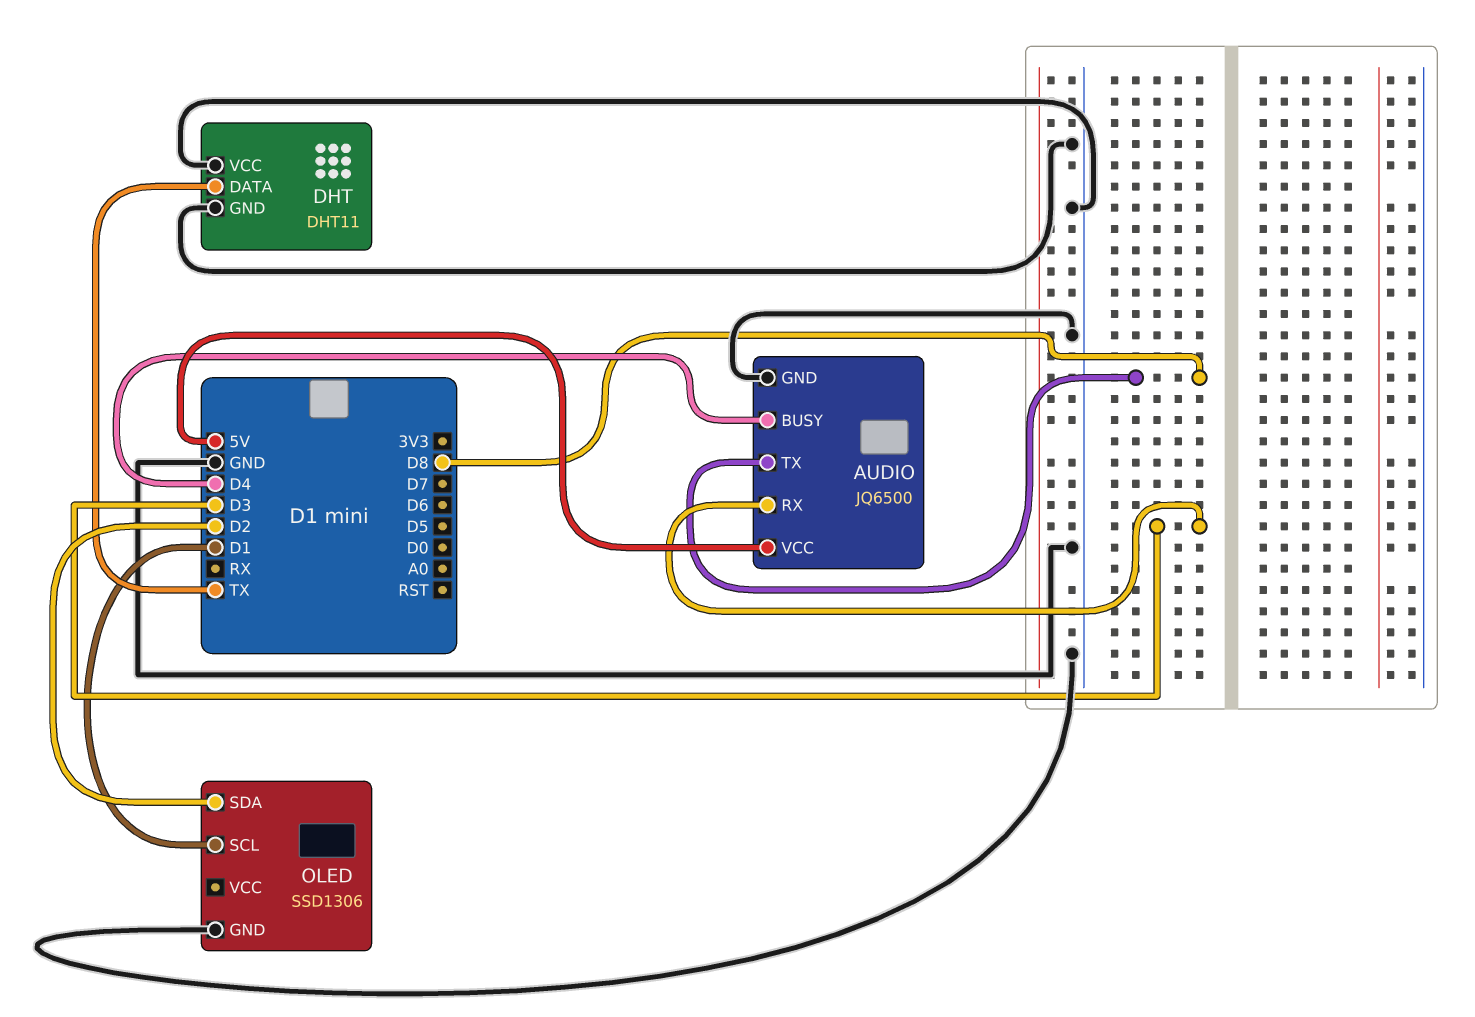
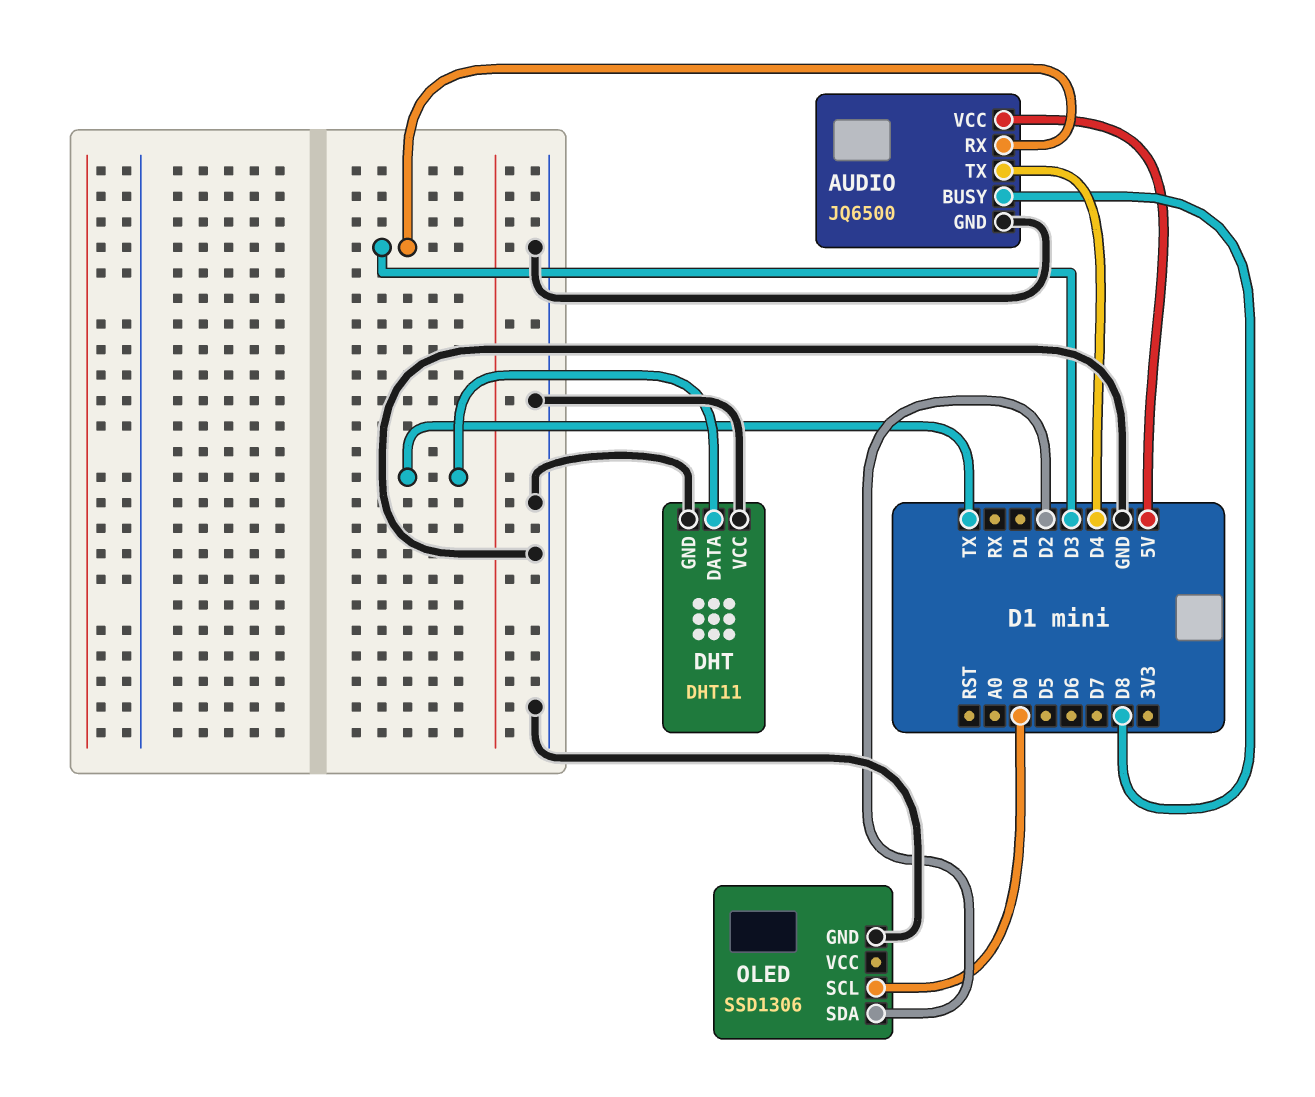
AUDIO pin BUSY: D4 -> D8
AUDIO pin TX: D8 -> D4
OLED pin SCL: D1 -> D0

